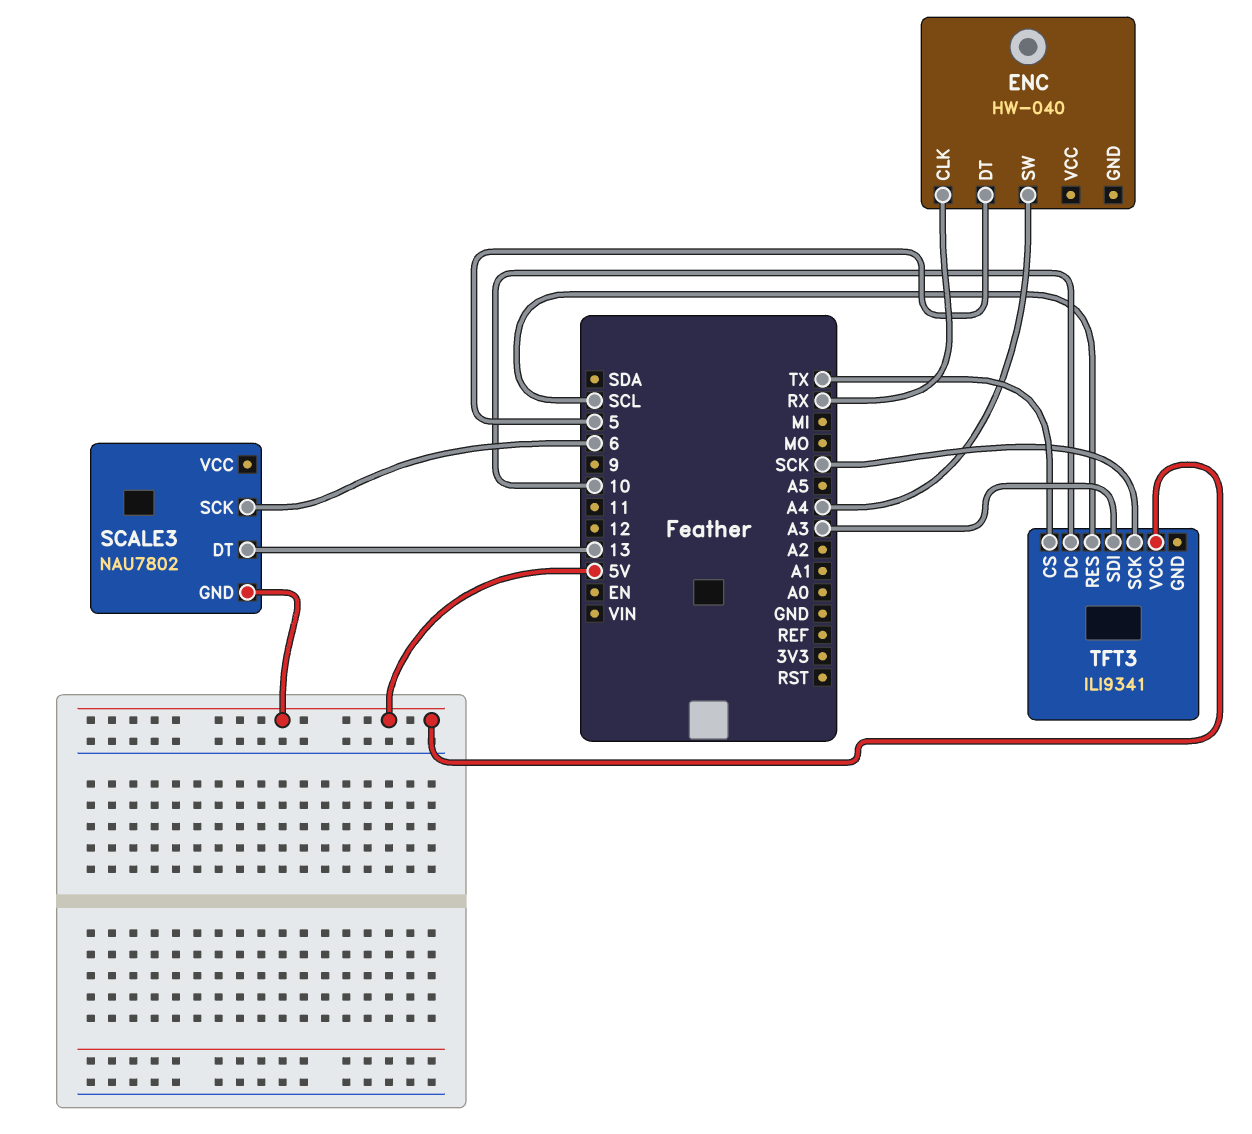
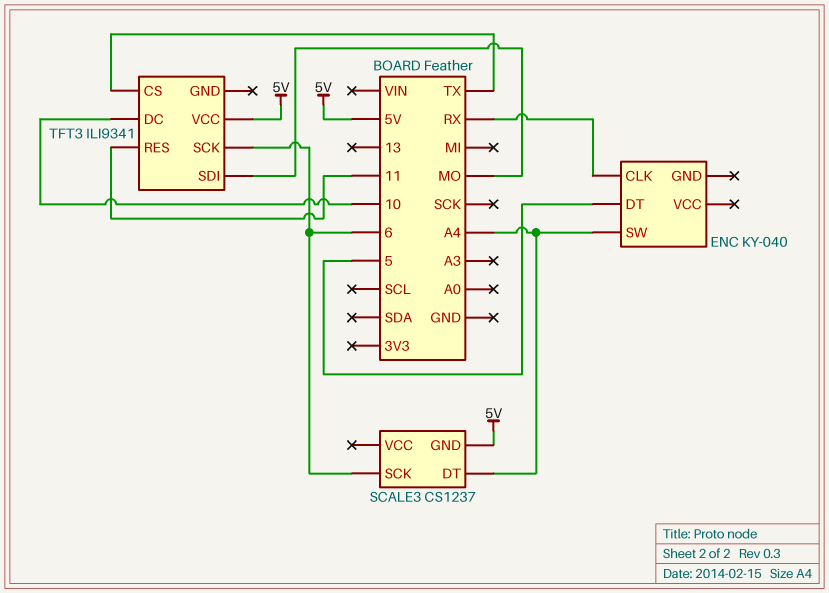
ENC: HW-040 -> KY-040
SCALE3: NAU7802 -> CS1237
SCALE3 pin DT: 13 -> A4
TFT3 pin RES: SCL -> 11
TFT3 pin SCK: SCK -> 6
TFT3 pin SDI: A3 -> MO

